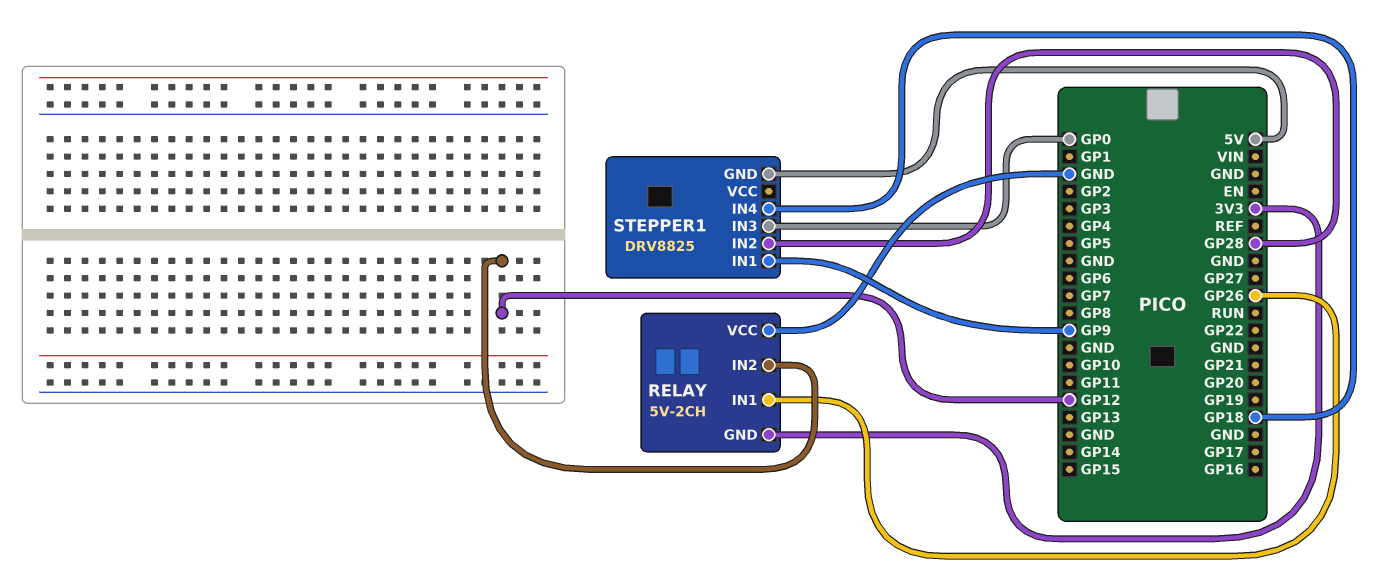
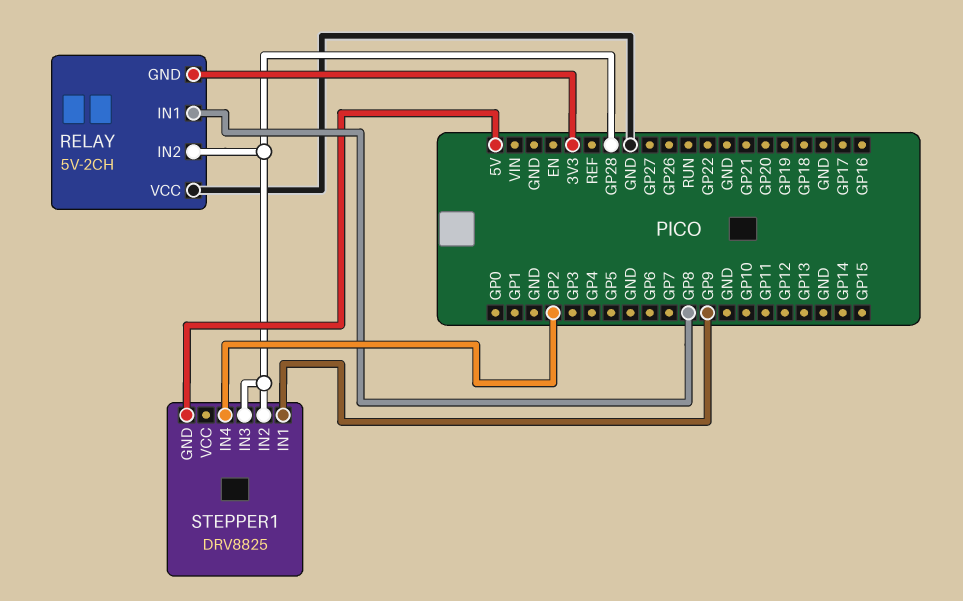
RELAY pin IN1: GP26 -> GP8
RELAY pin IN2: GP12 -> GP28
STEPPER1 pin IN3: GP0 -> GP28
STEPPER1 pin IN4: GP18 -> GP2

